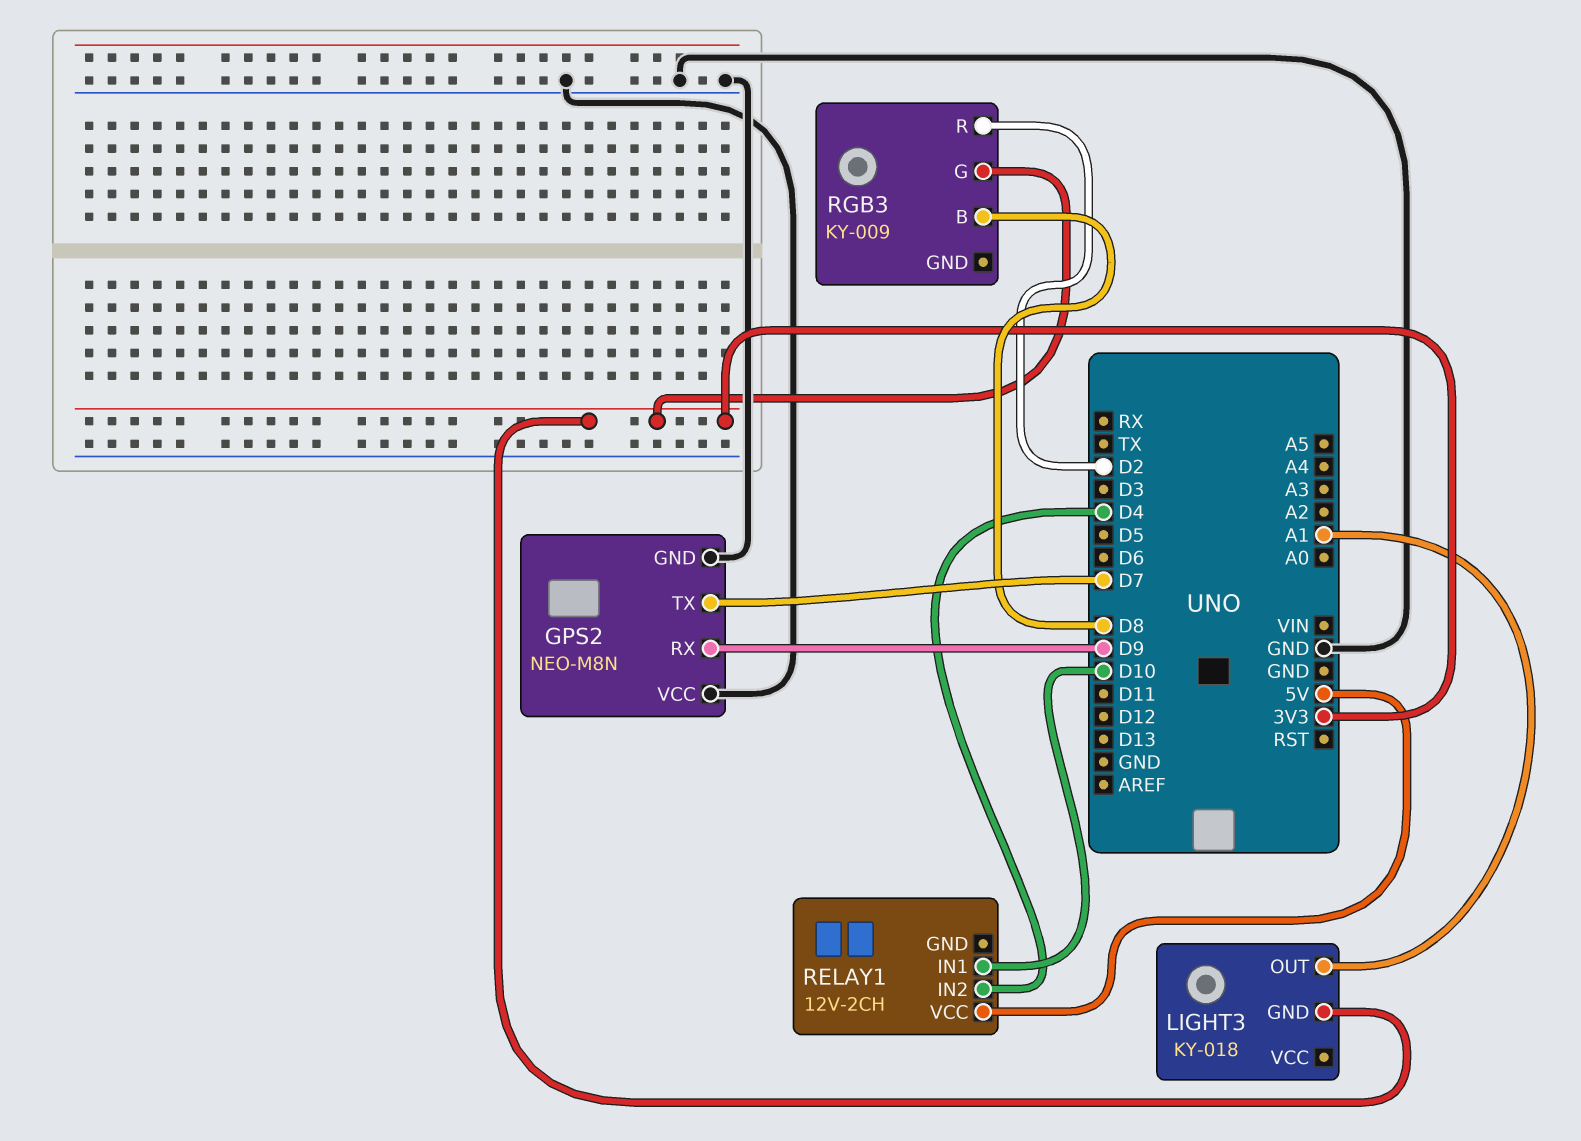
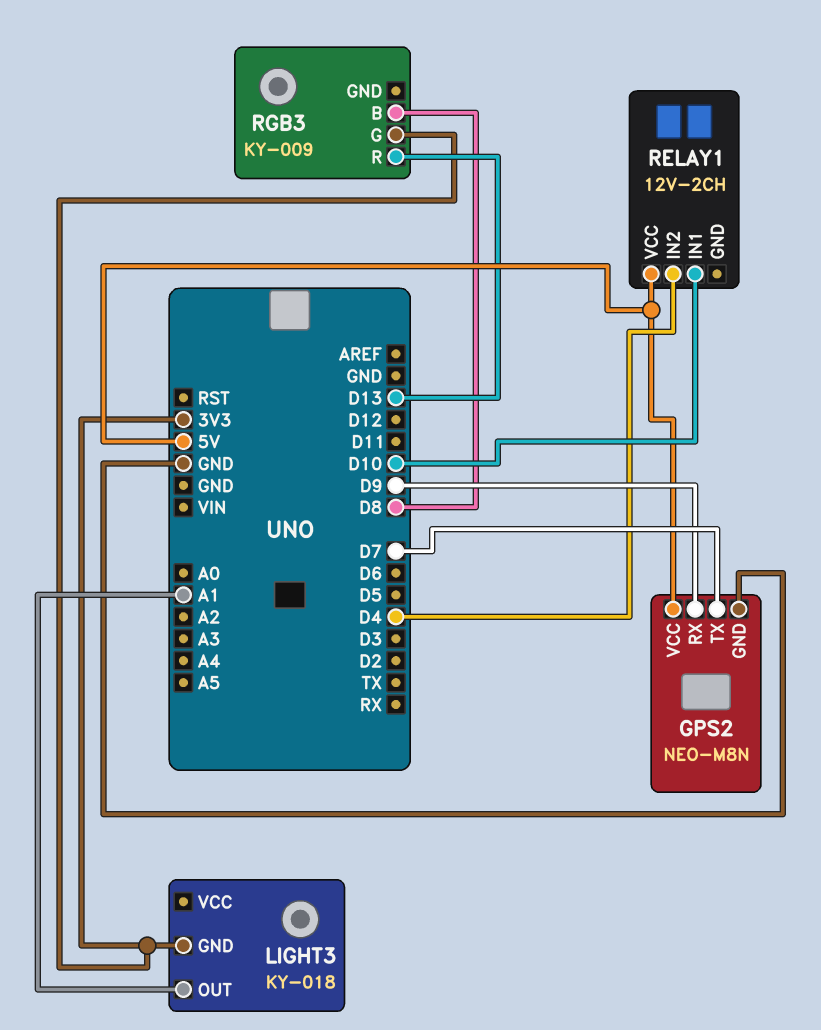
GPS2 pin VCC: GND -> 5V
RGB3 pin R: D2 -> D13

